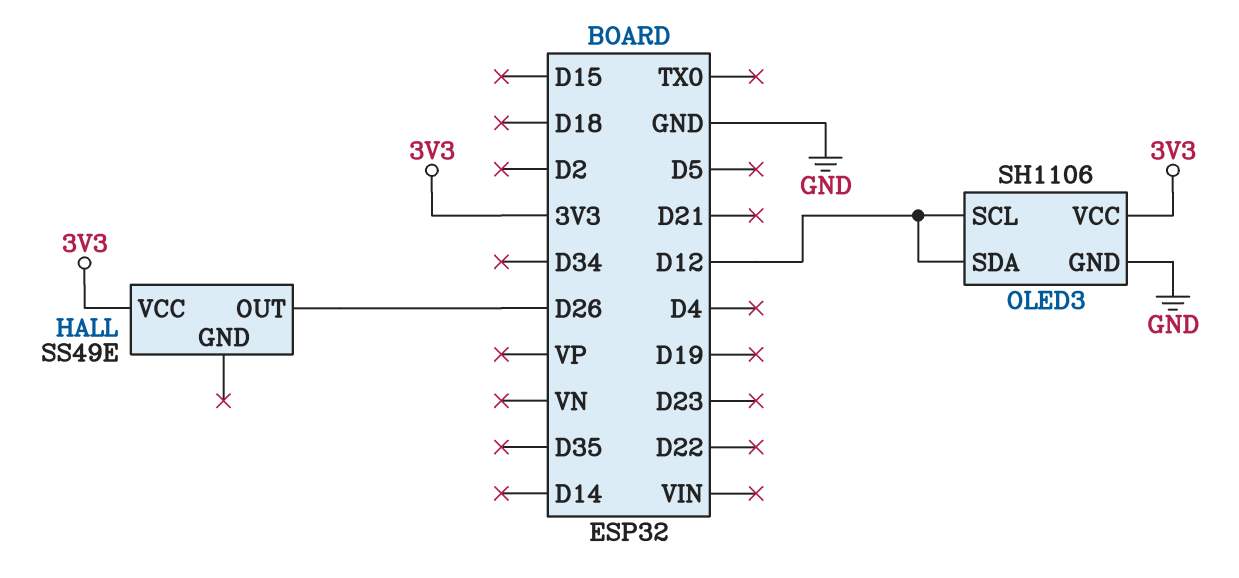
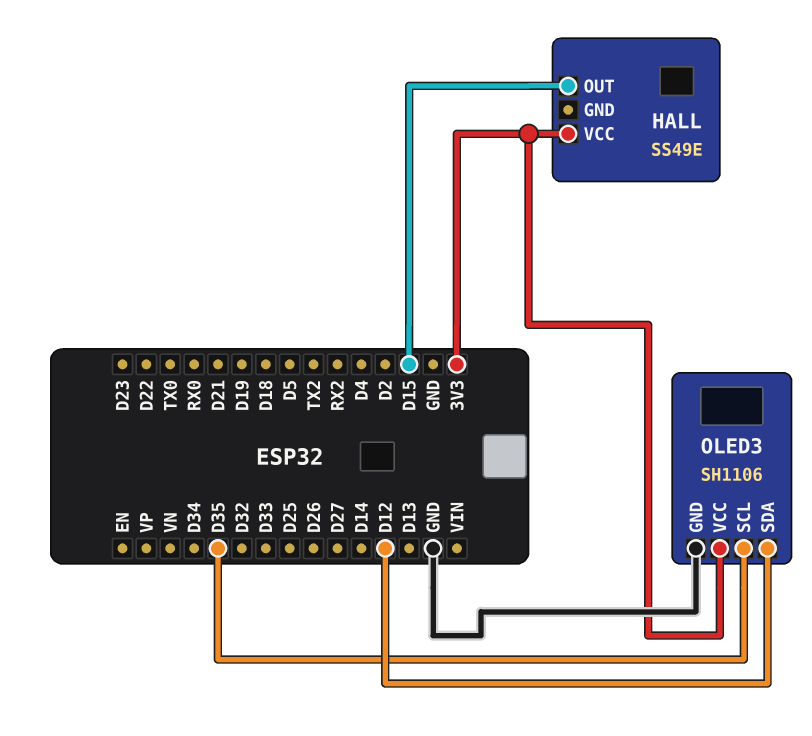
HALL pin OUT: D26 -> D15
OLED3 pin SCL: D12 -> D35

